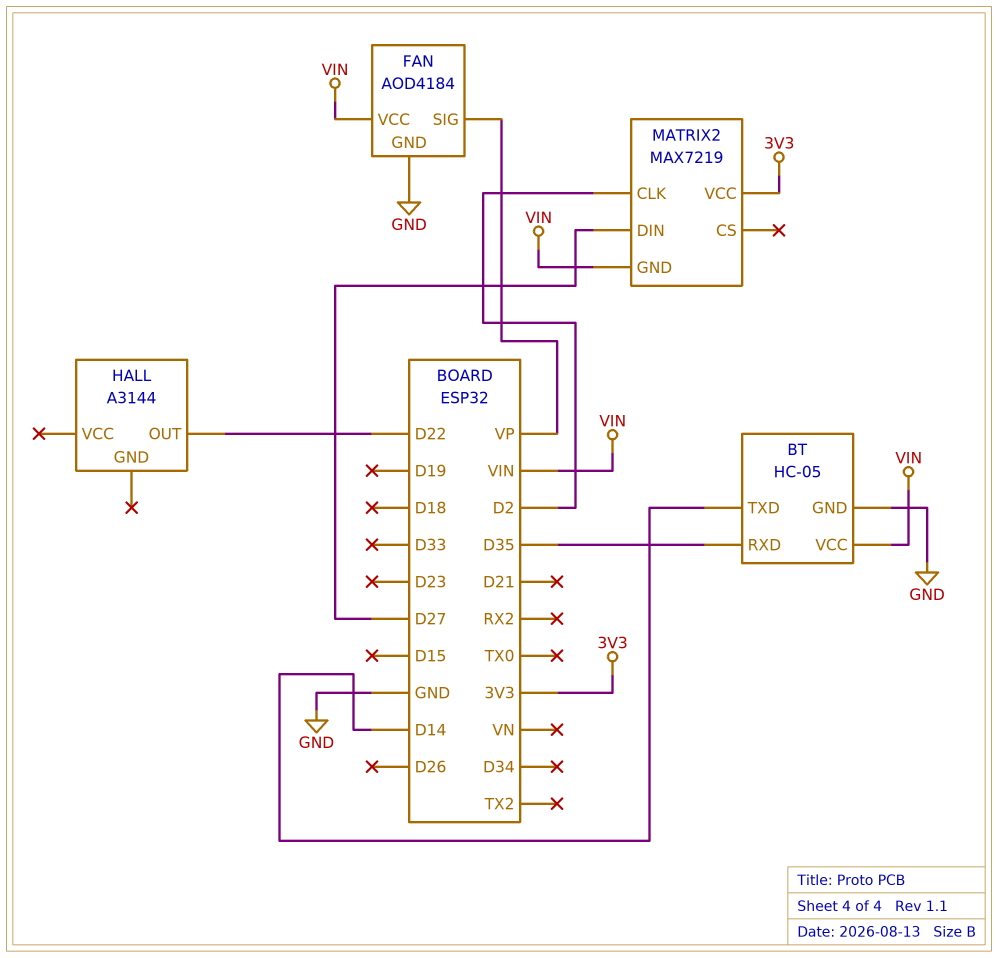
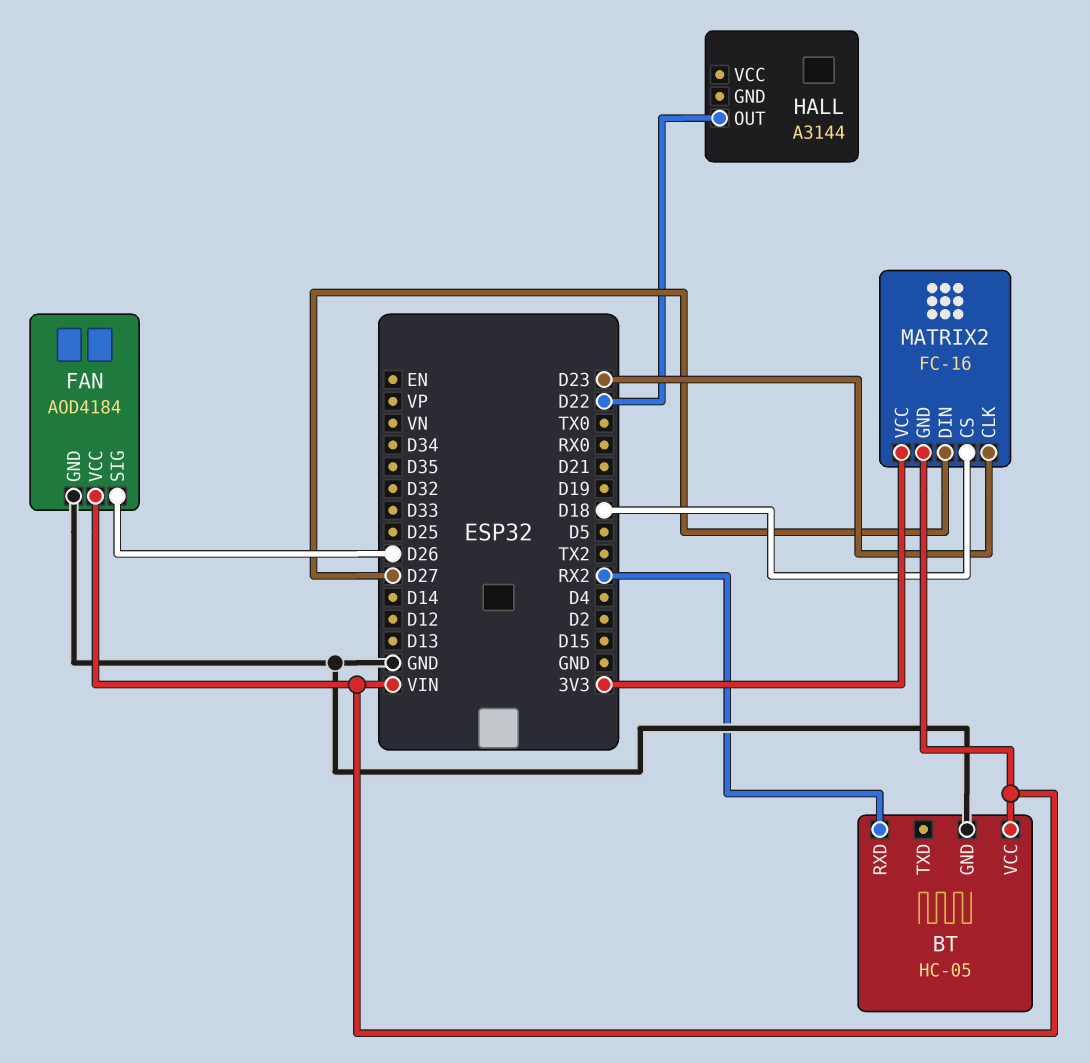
BT pin RXD: D35 -> RX2
BT pin TXD: D14 -> none
FAN pin SIG: VP -> D26
MATRIX2: MAX7219 -> FC-16
MATRIX2 pin CLK: D2 -> D23
MATRIX2 pin CS: none -> D18

